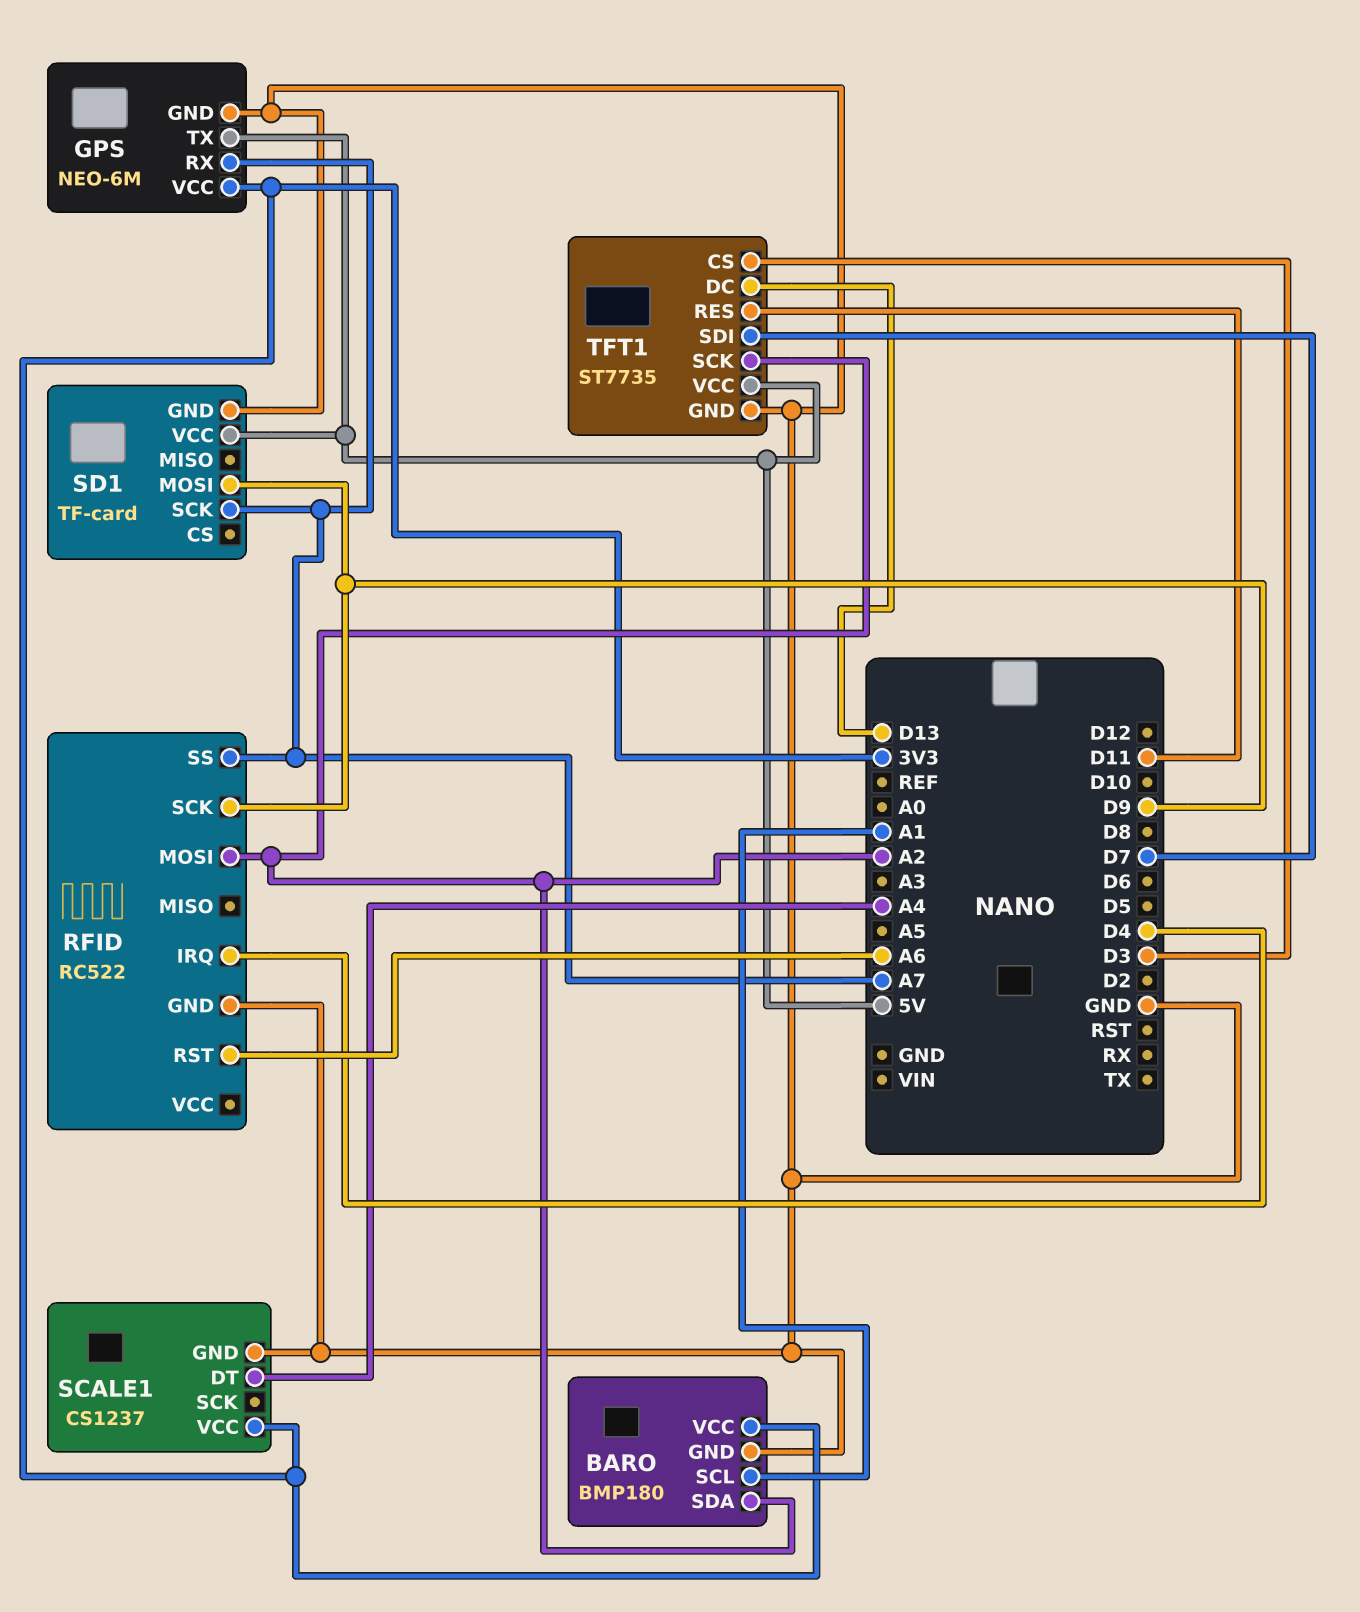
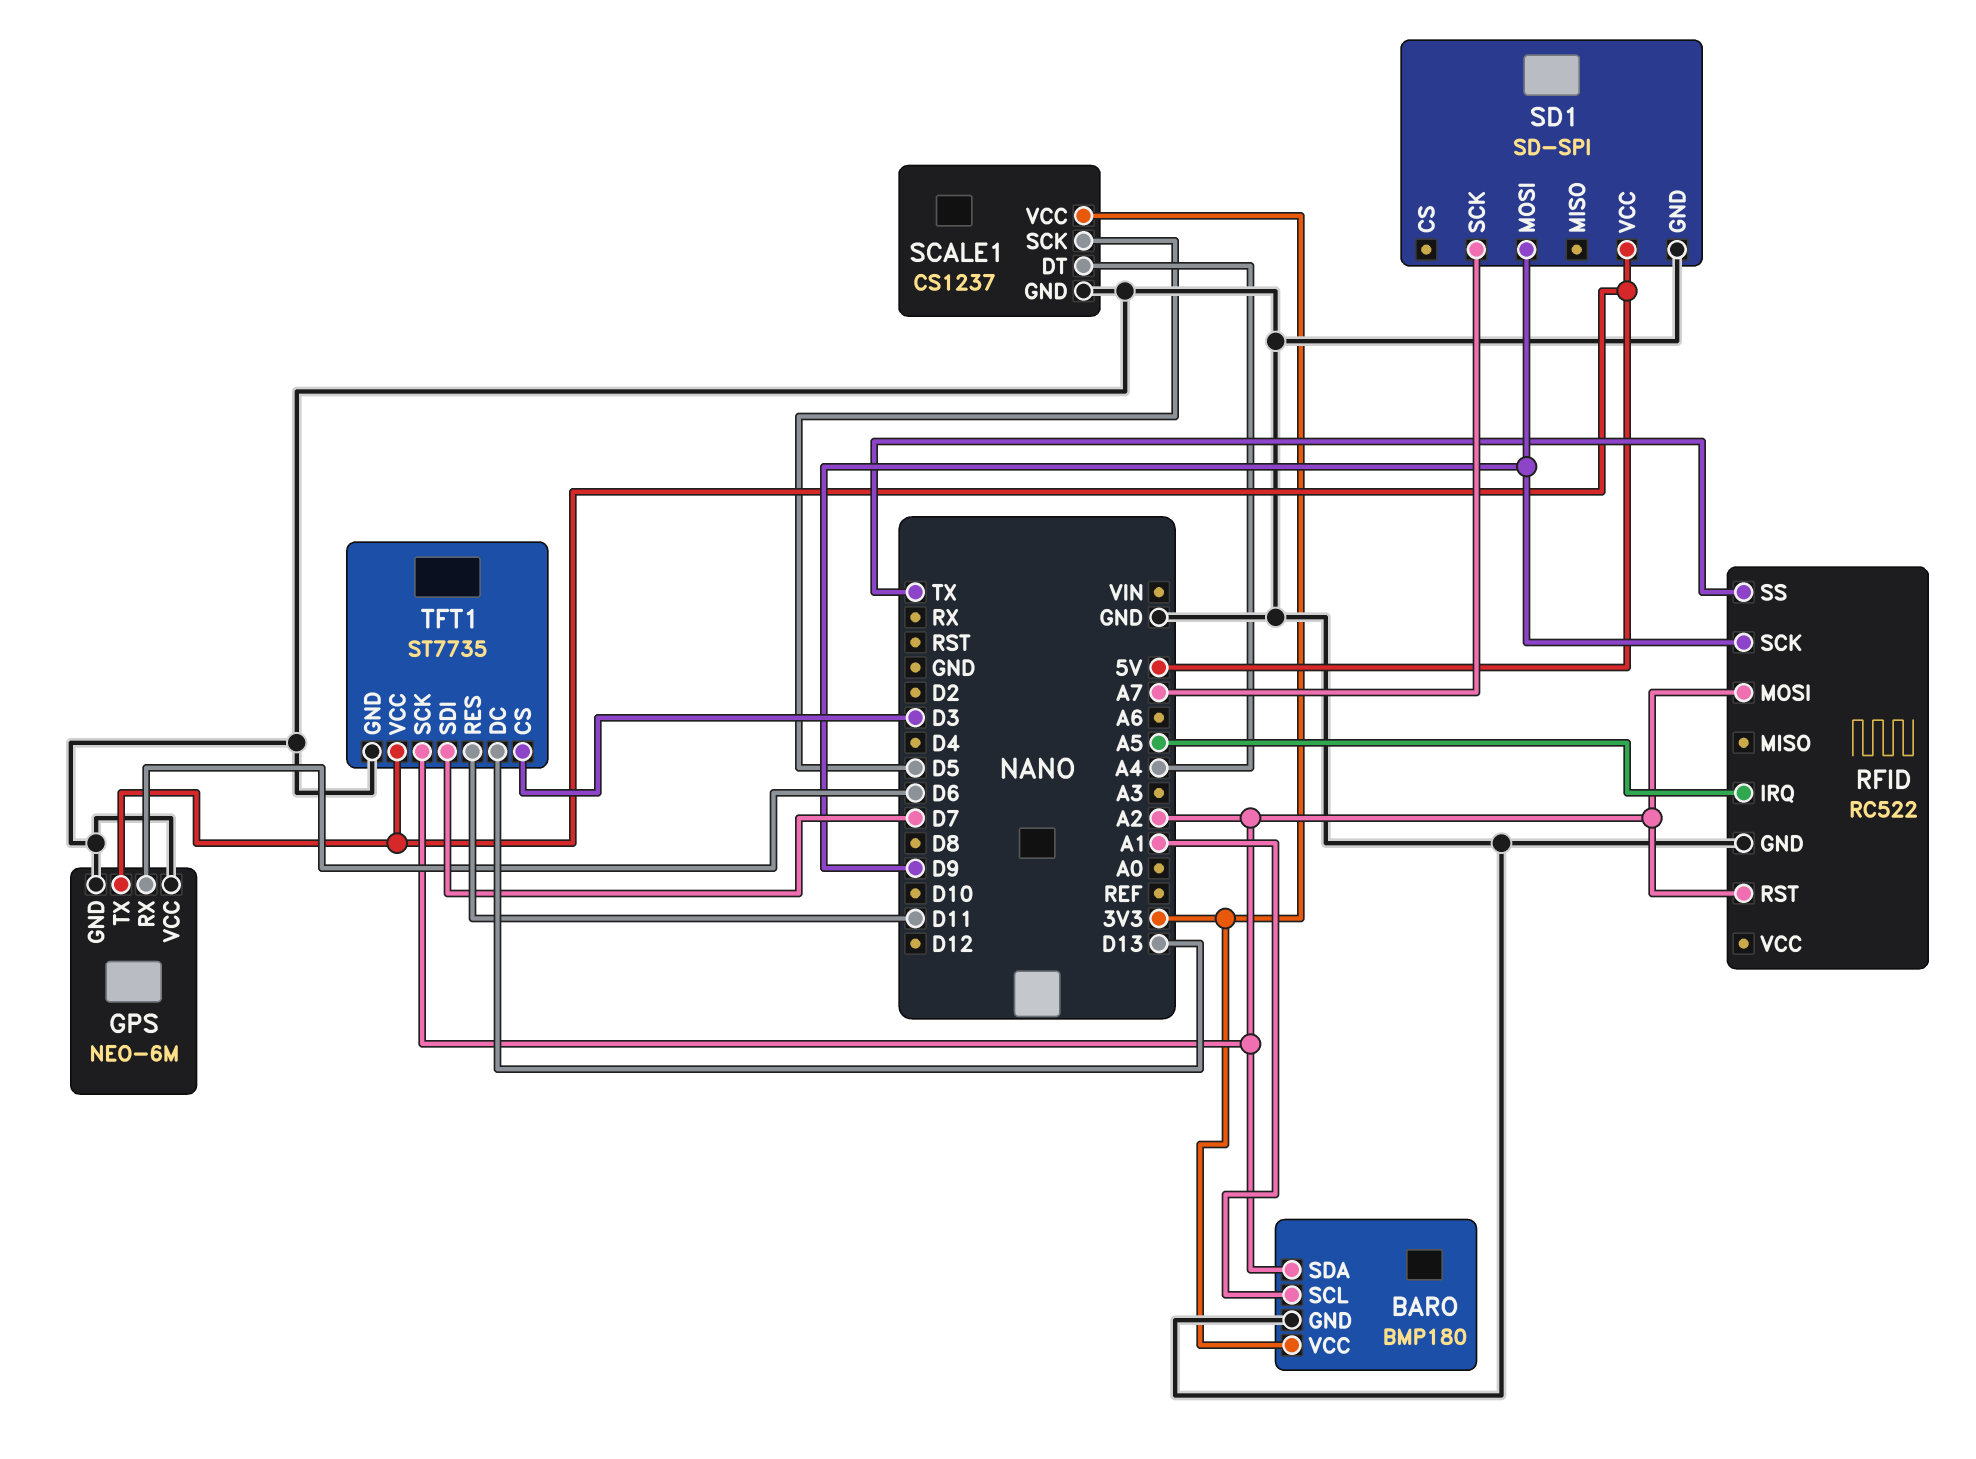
GPS pin RX: A7 -> D6
GPS pin VCC: 3V3 -> GND
RFID pin IRQ: D4 -> A5
RFID pin RST: A6 -> A2
RFID pin SS: A7 -> TX
SCALE1 pin SCK: none -> D5
SD1: TF-card -> SD-SPI

